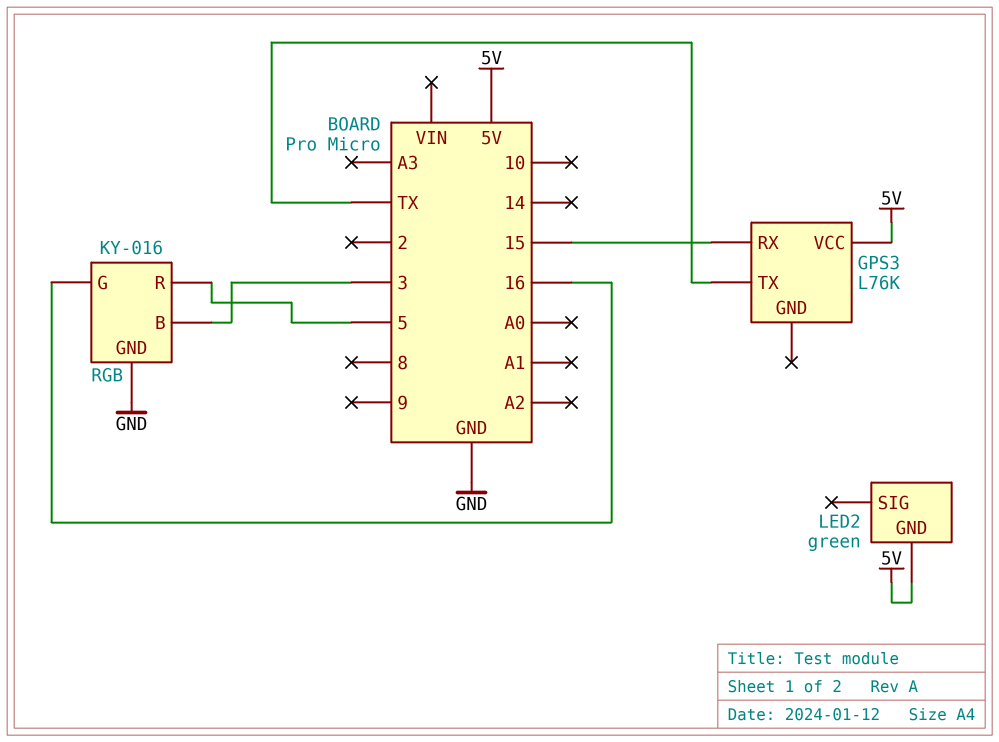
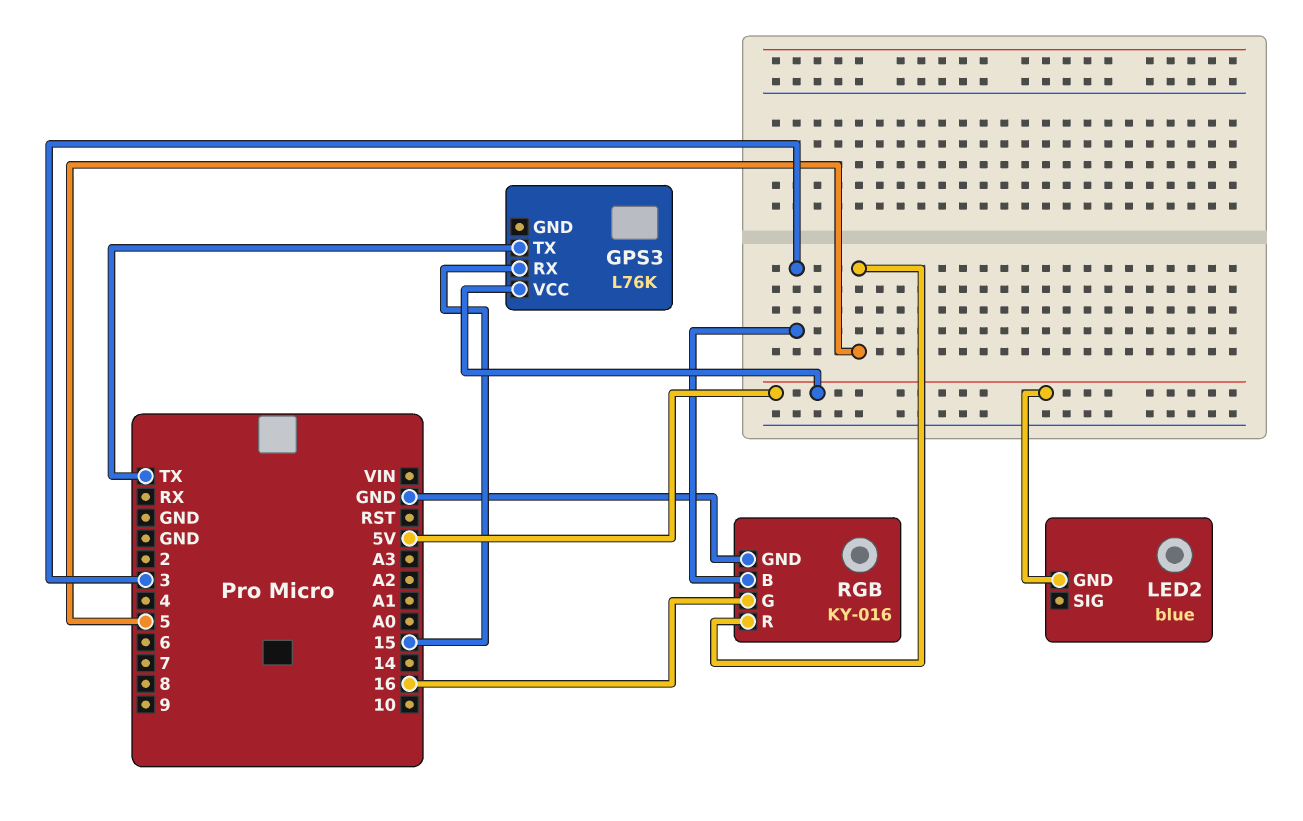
LED2: green -> blue

